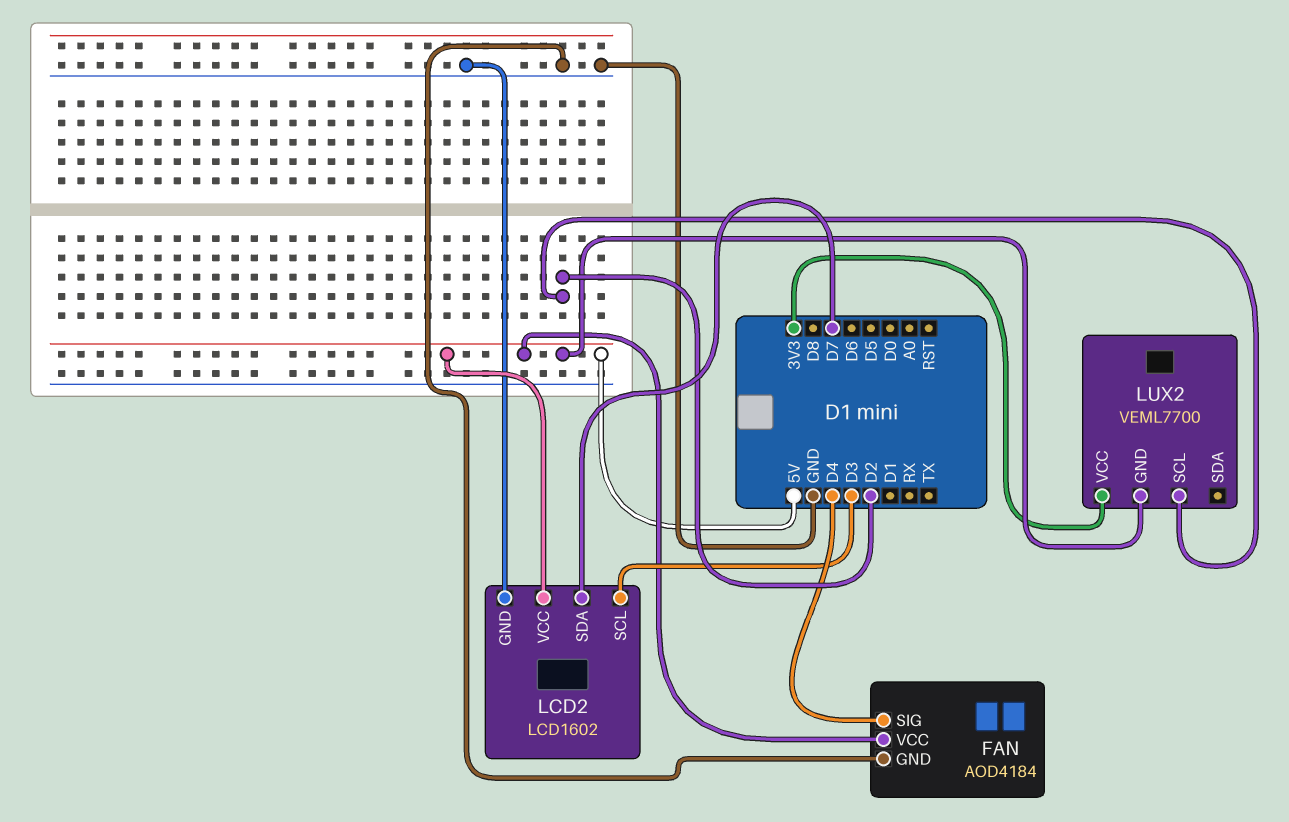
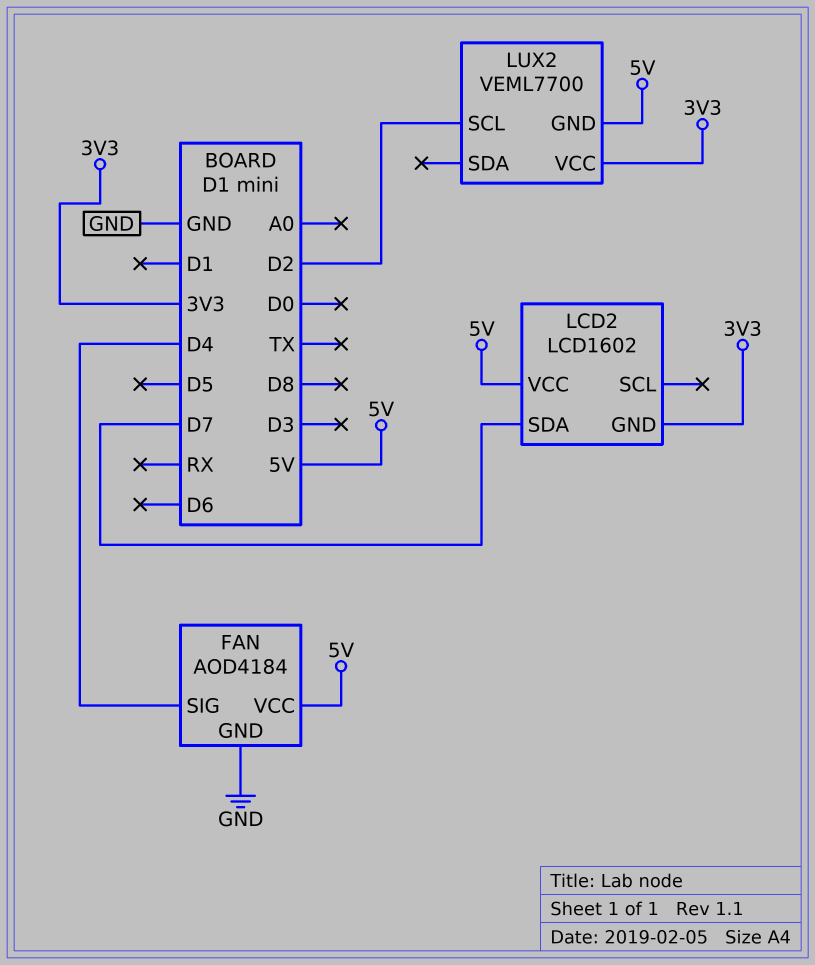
LCD2 pin GND: GND -> 3V3
LCD2 pin SCL: D3 -> none

